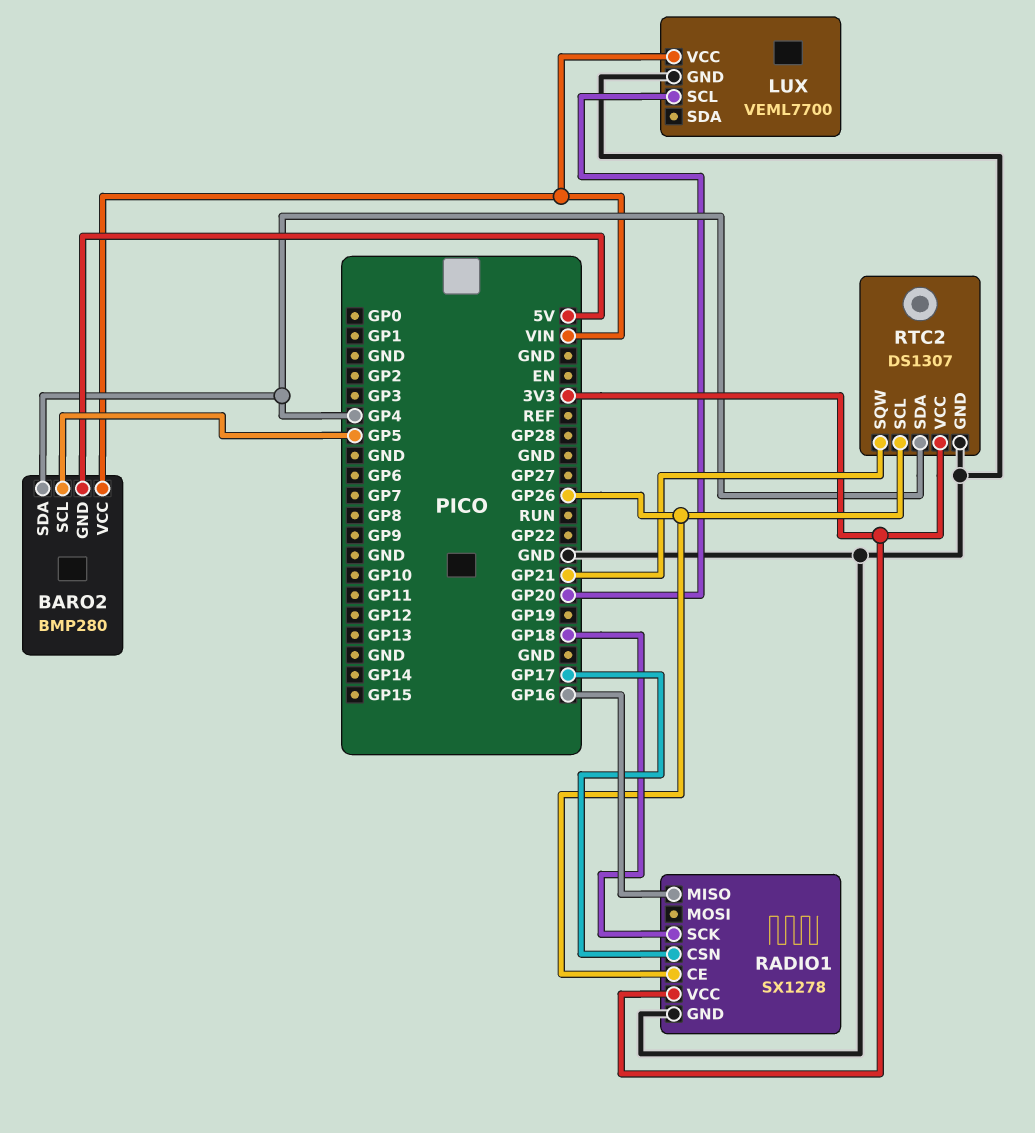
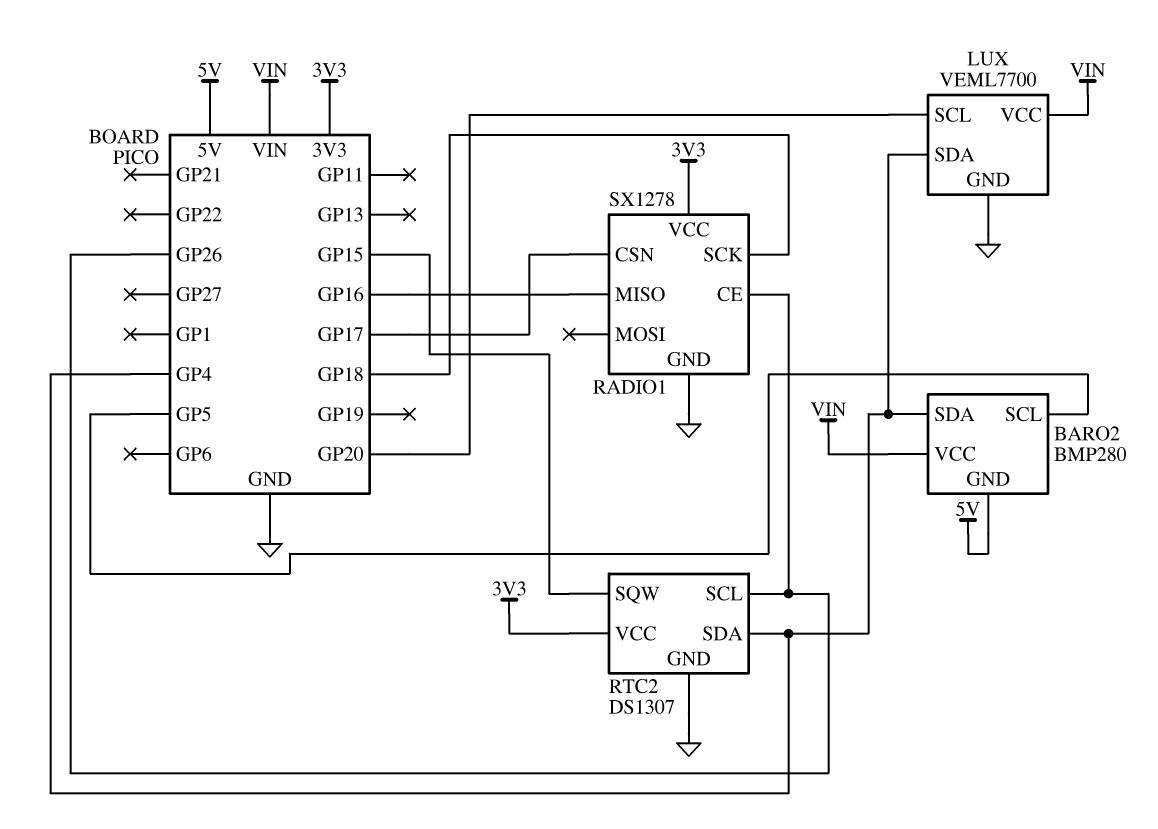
LUX pin SDA: none -> GP4
RTC2 pin SQW: GP21 -> GP15

